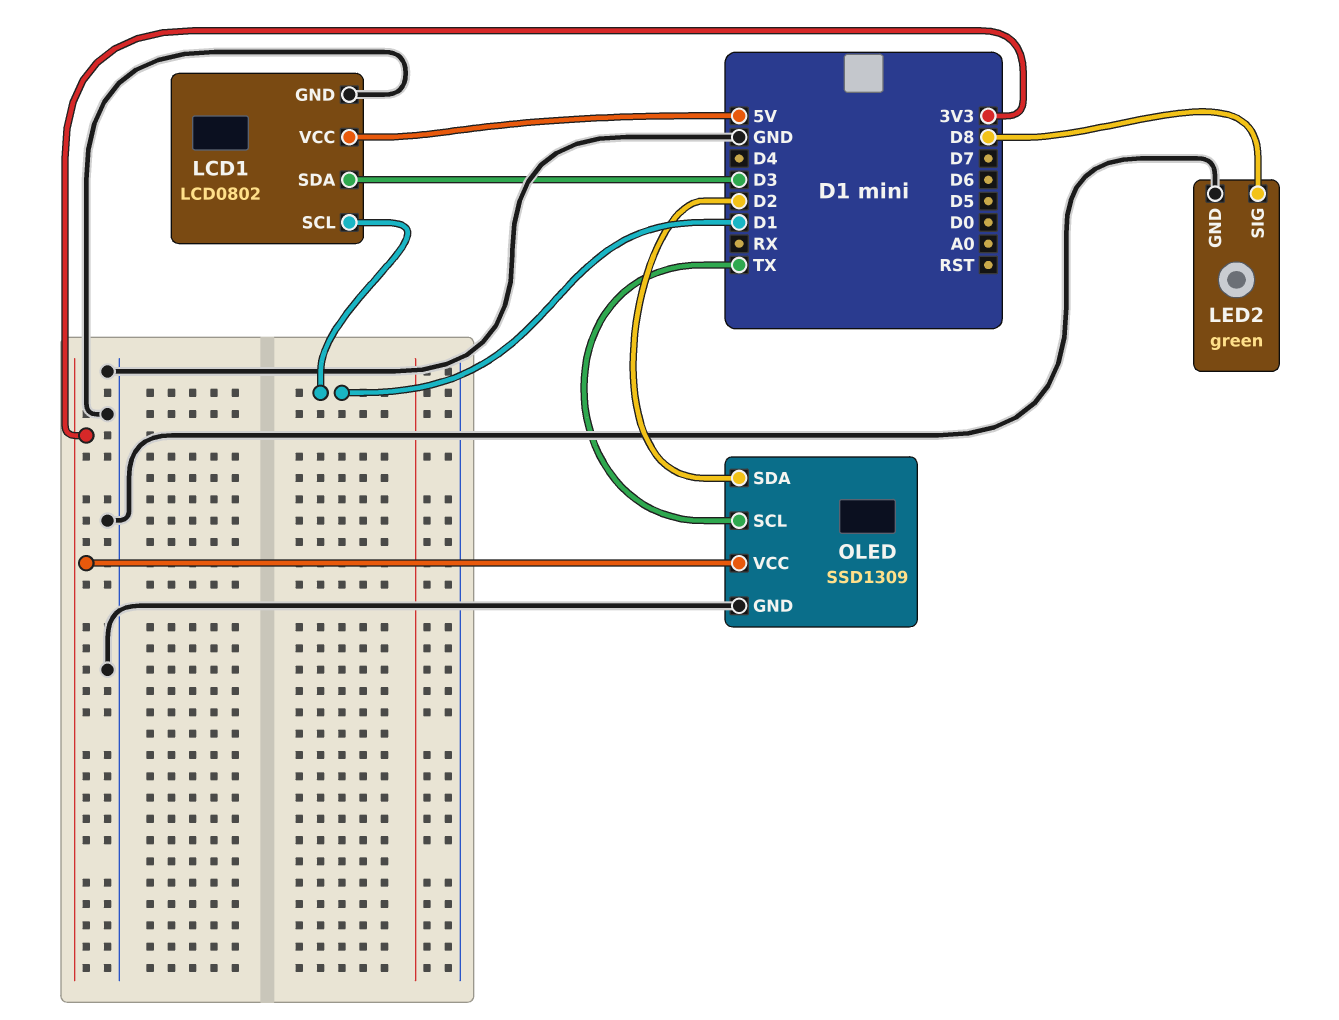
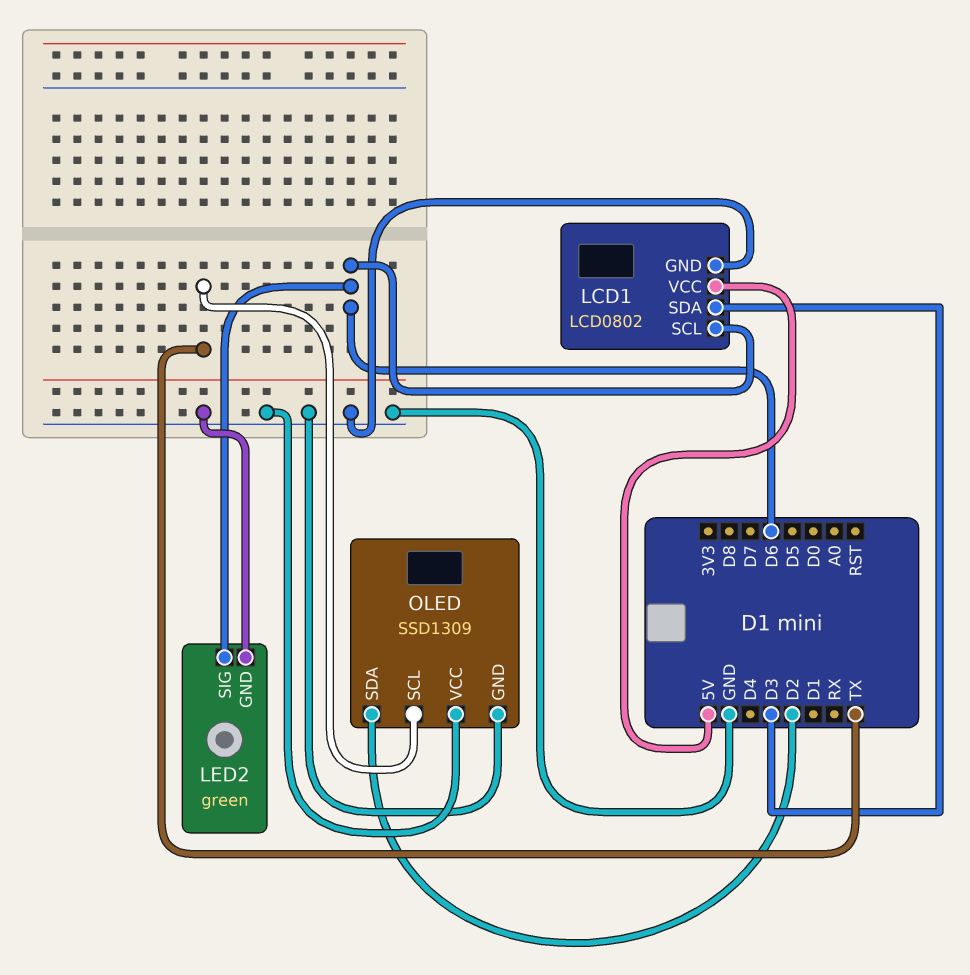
LCD1 pin SCL: D1 -> D6
LED2 pin SIG: D8 -> D6
OLED pin VCC: 3V3 -> GND

